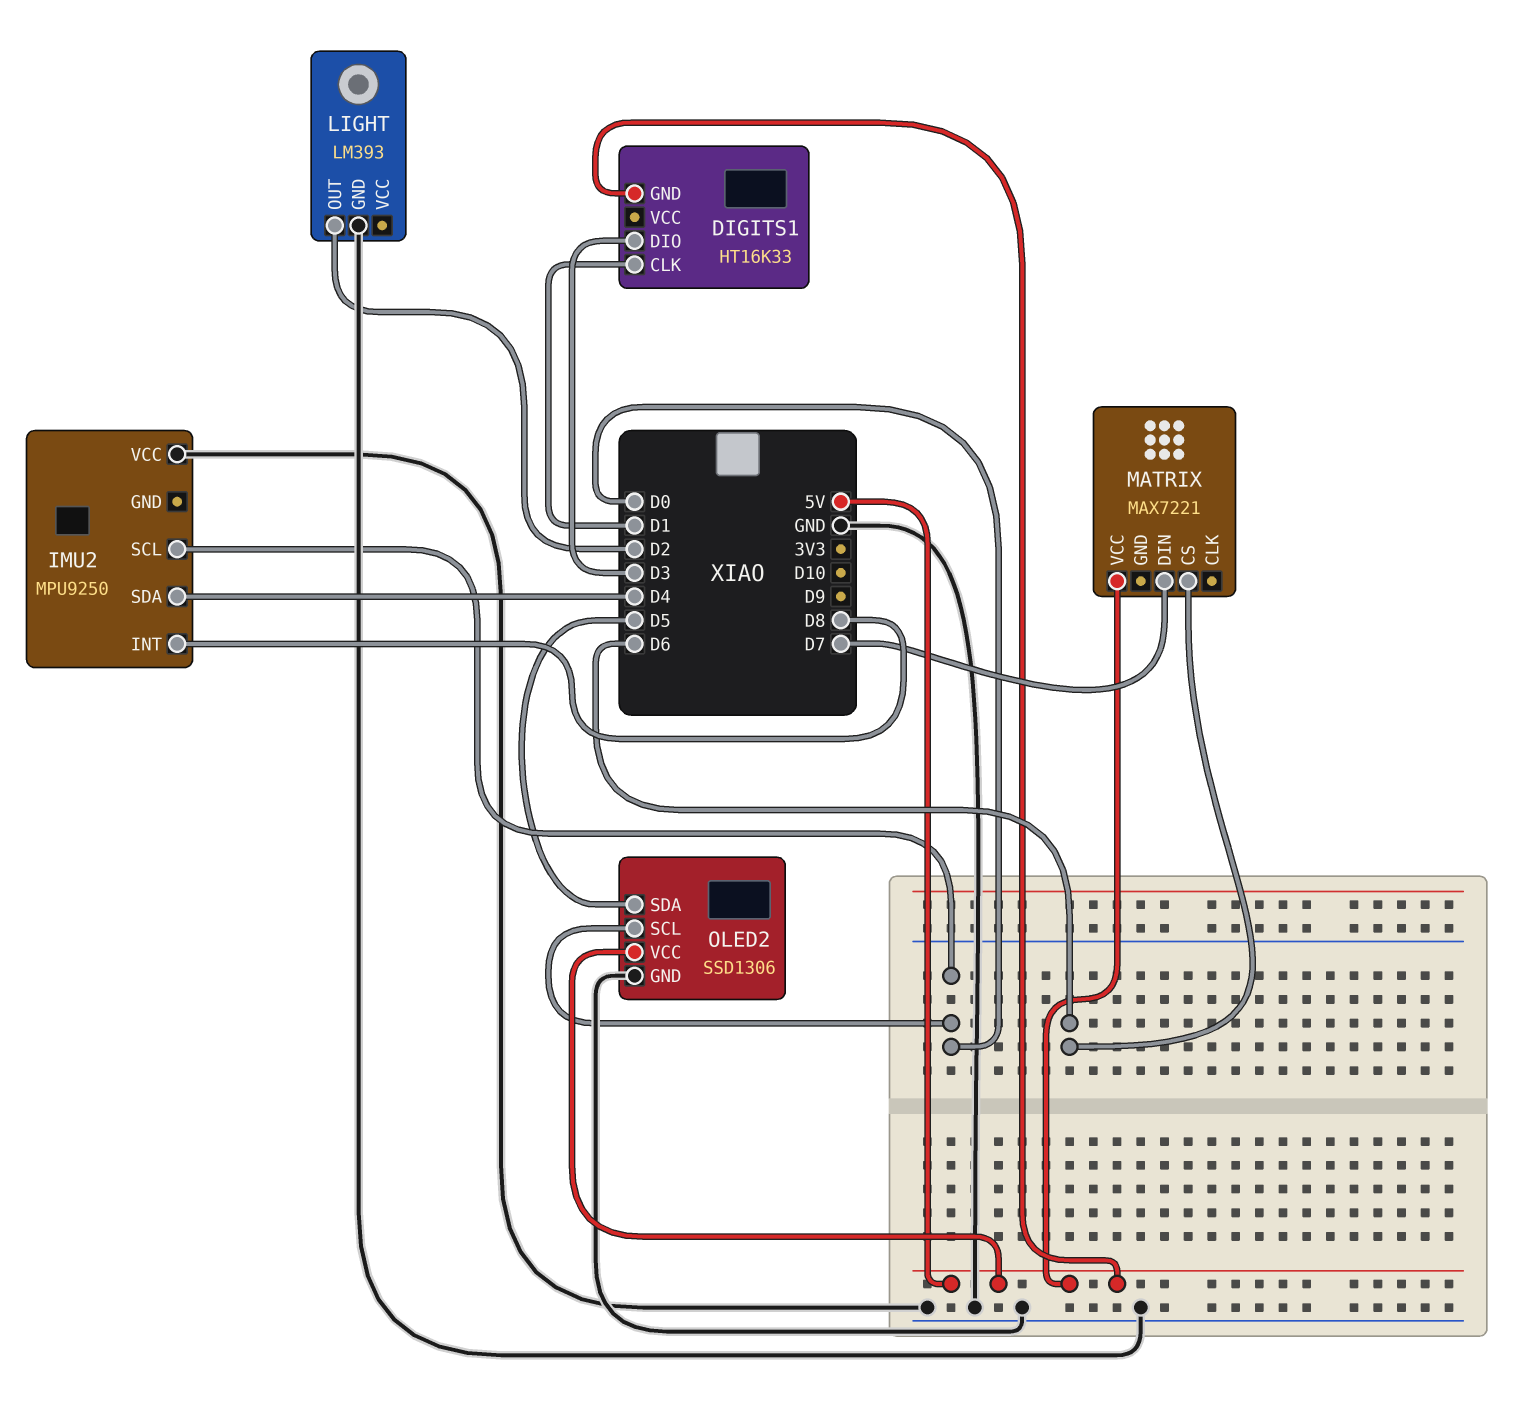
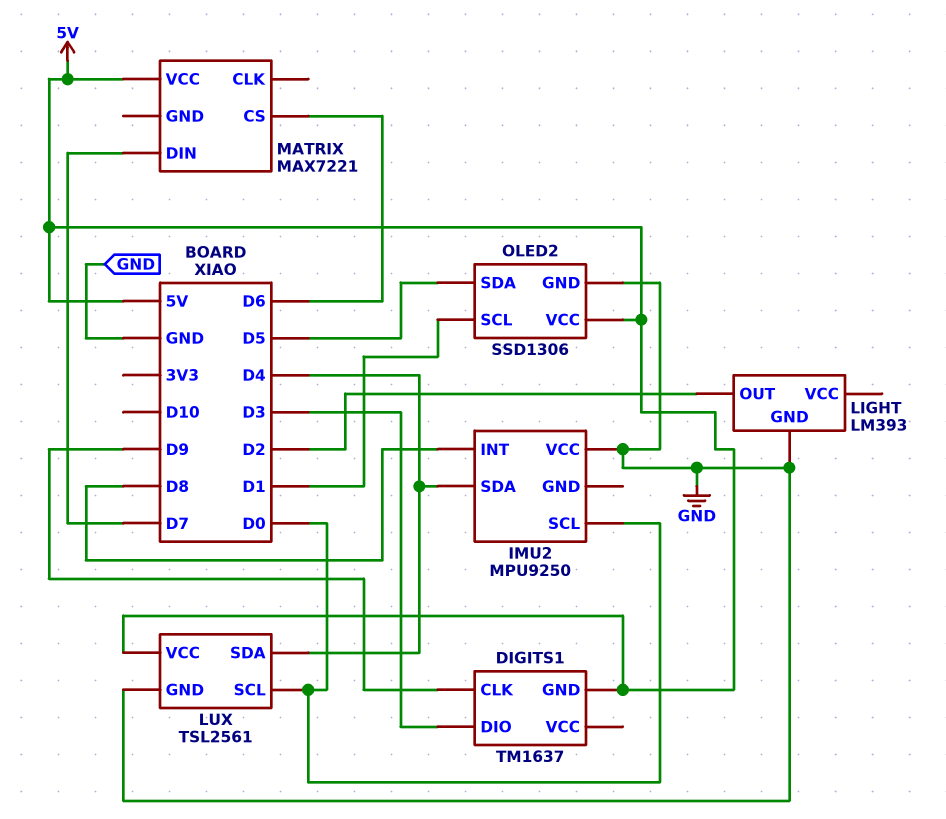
DIGITS1: HT16K33 -> TM1637
DIGITS1 pin CLK: D1 -> D9
LUX: none -> TSL2561
LUX pin GND: none -> GND
LUX pin SCL: none -> D0
LUX pin SDA: none -> D4
LUX pin VCC: none -> 5V
OLED2 pin SCL: D0 -> D1

